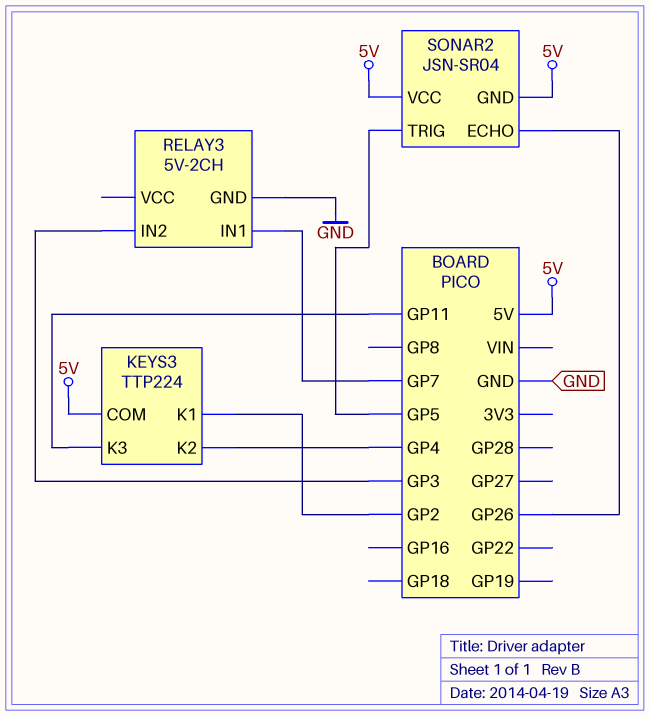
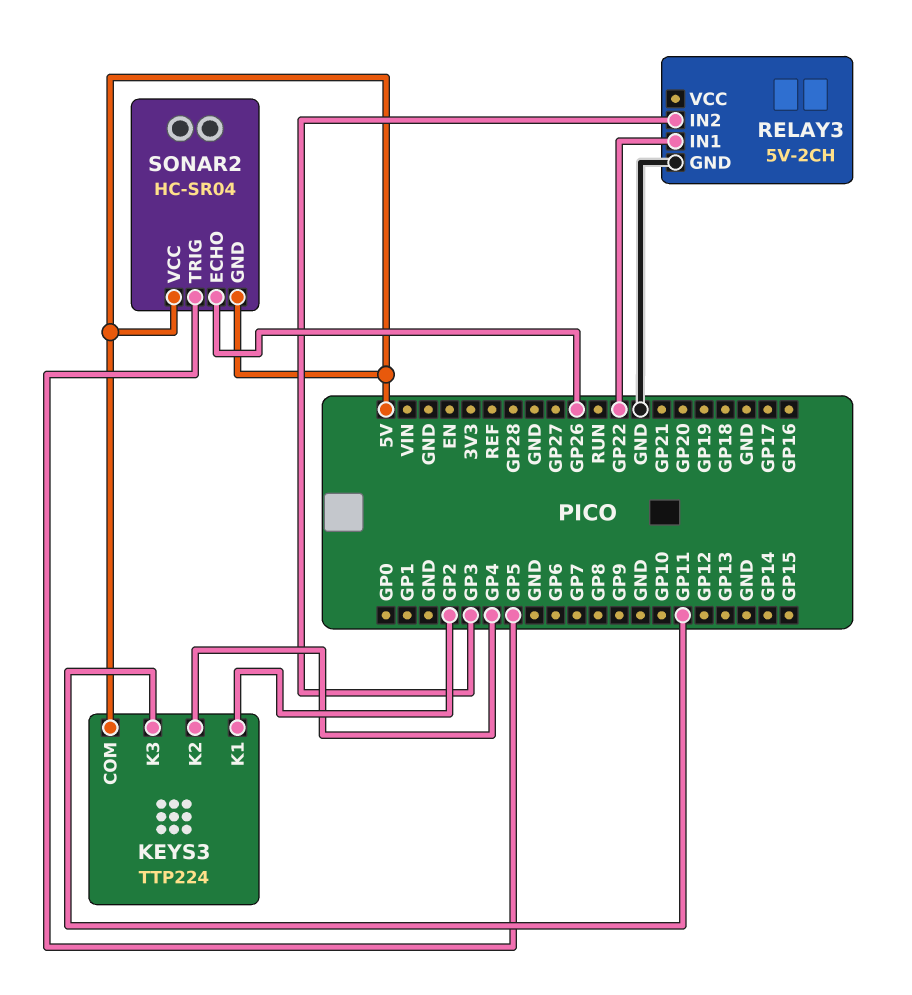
RELAY3 pin IN1: GP7 -> GP22
SONAR2: JSN-SR04 -> HC-SR04

